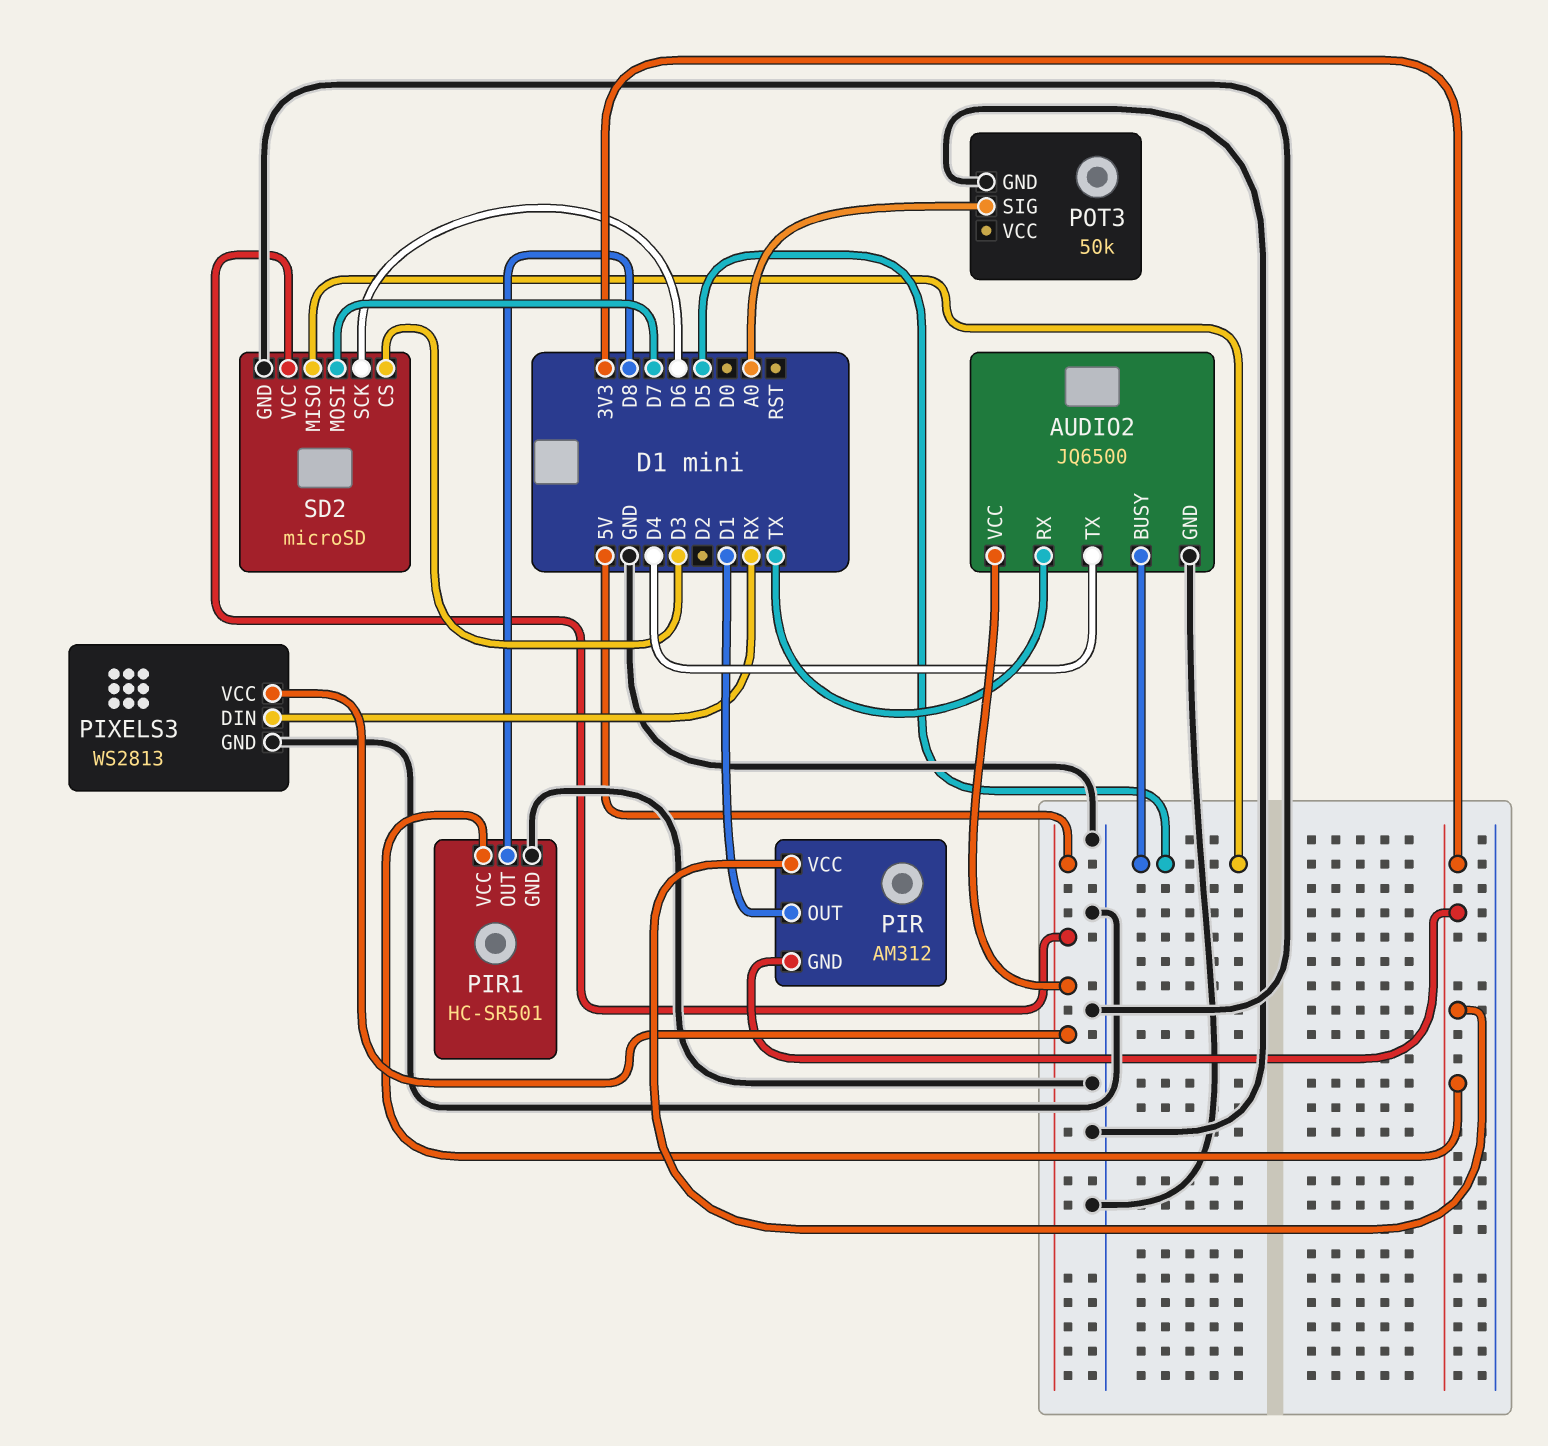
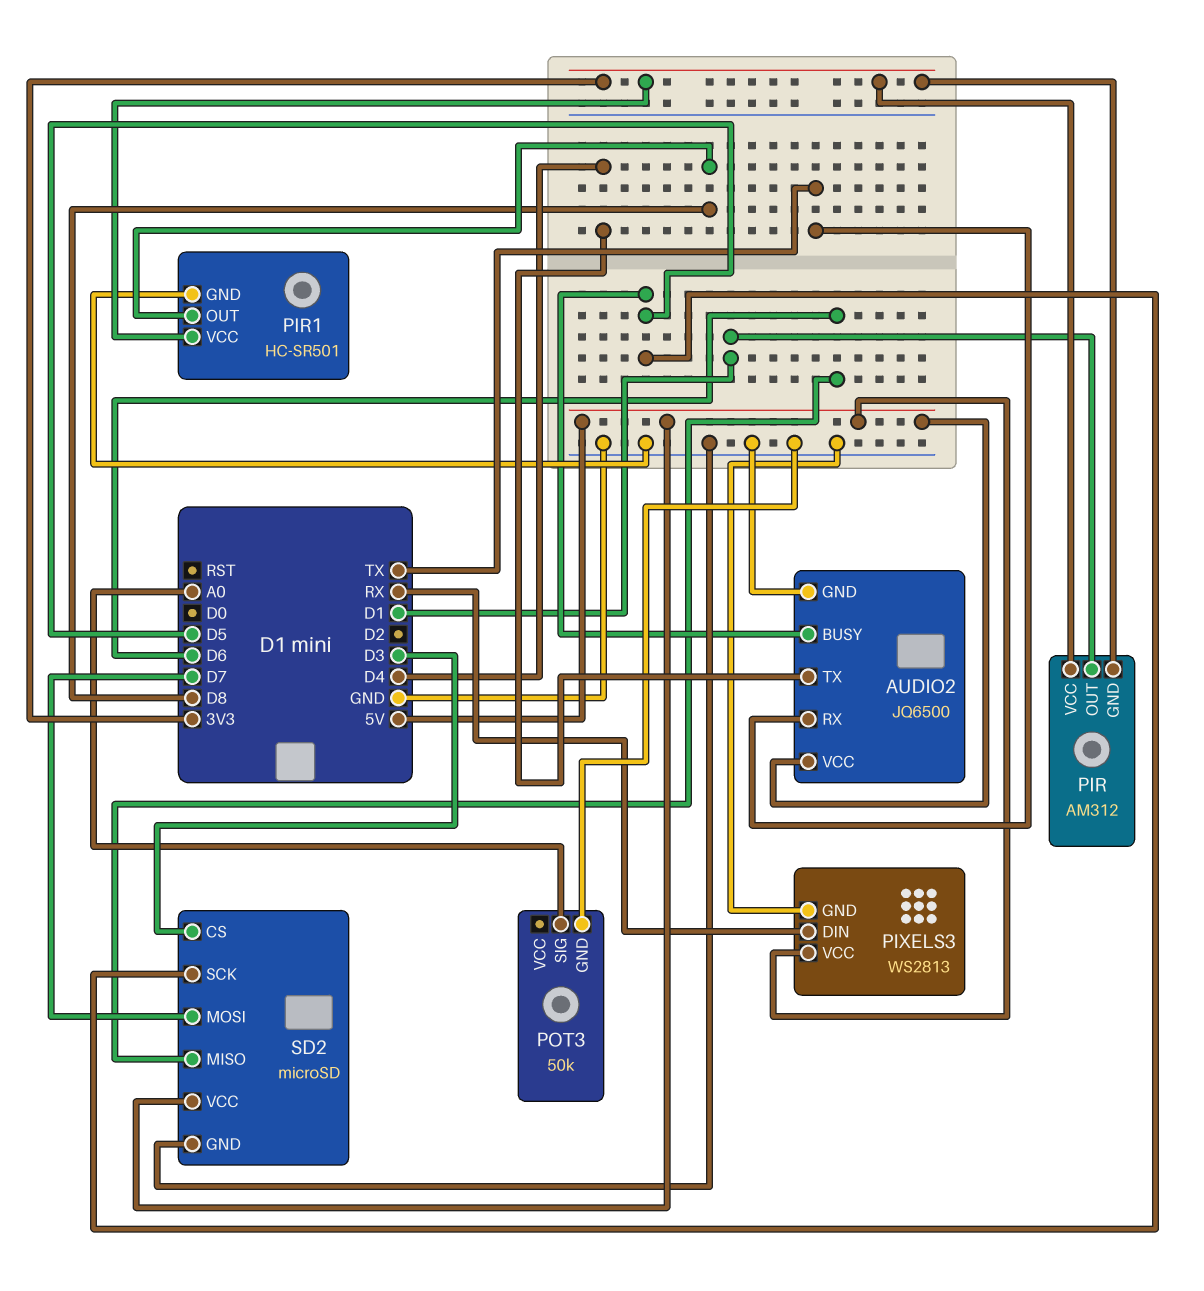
SD2 pin MISO: D5 -> D6
SD2 pin SCK: D6 -> D5

